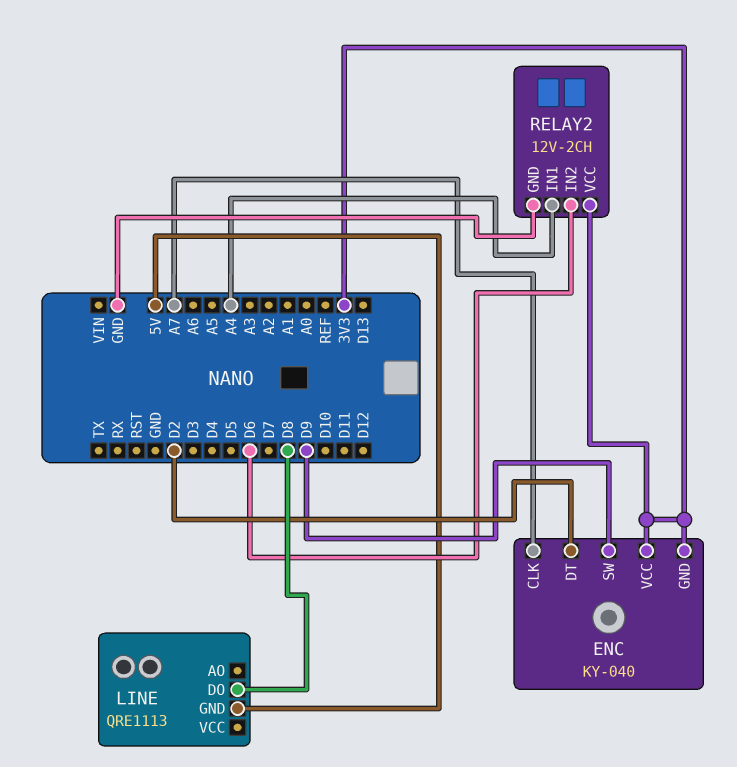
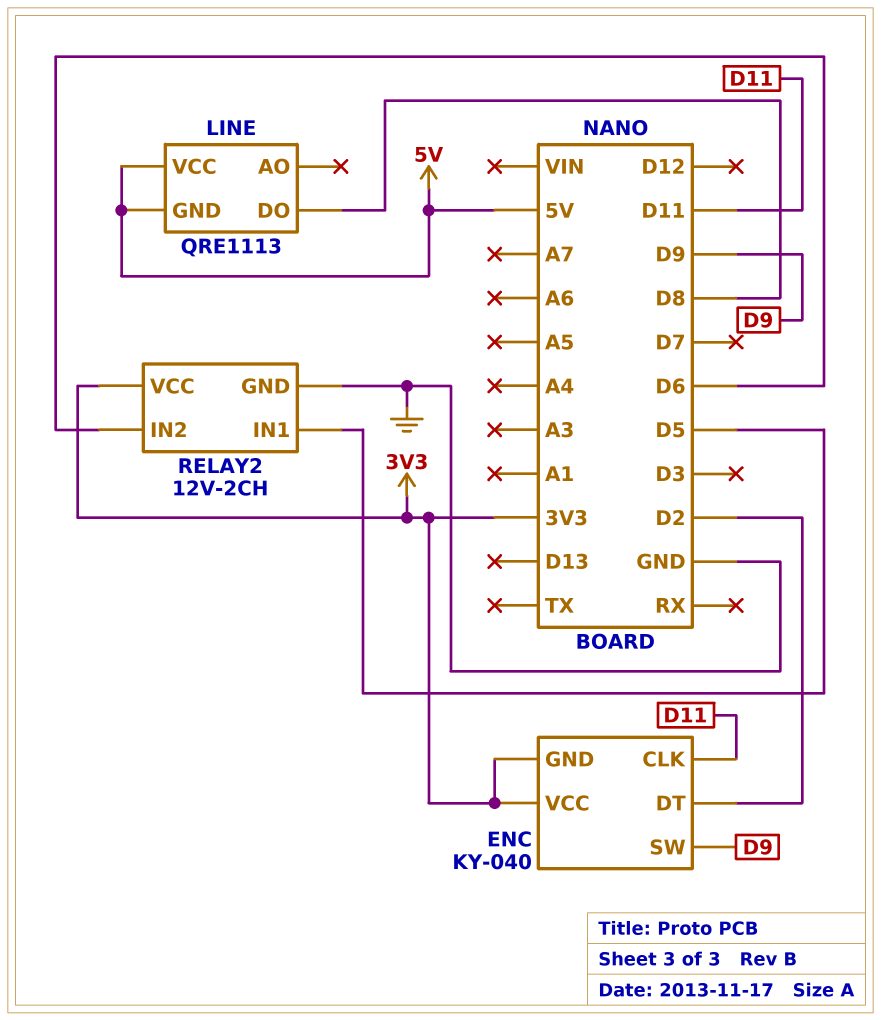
ENC pin CLK: A7 -> D11
LINE pin VCC: none -> 5V
RELAY2 pin IN1: A4 -> D5

